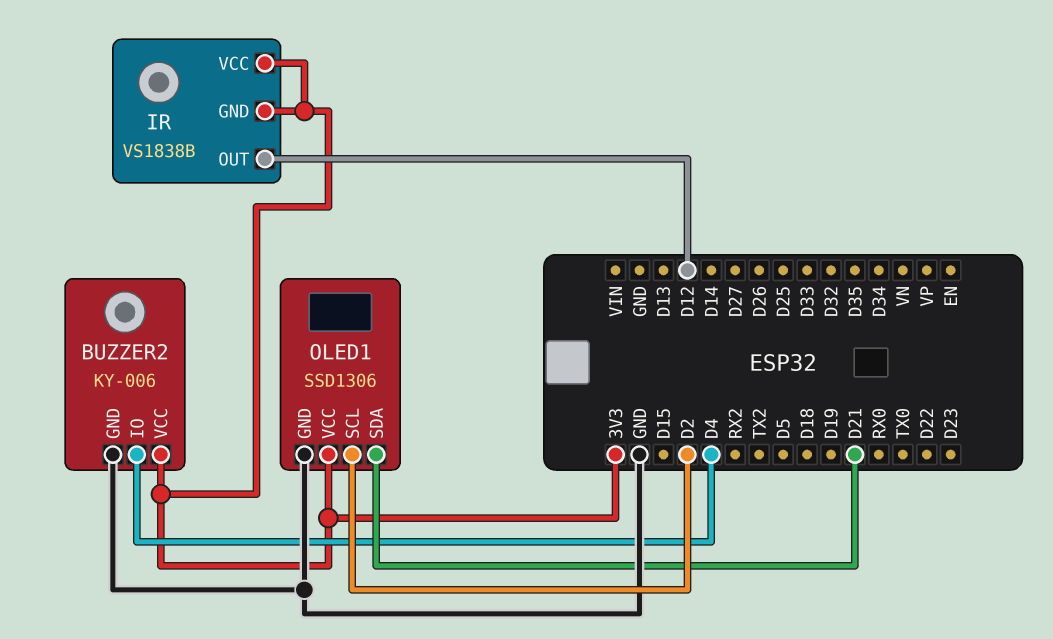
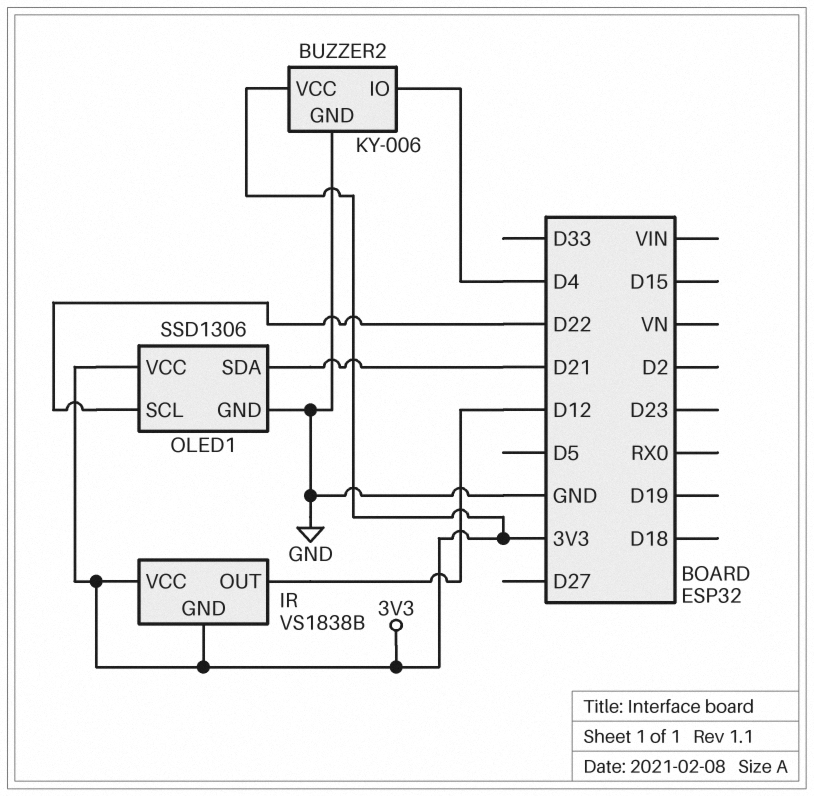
OLED1 pin SCL: D2 -> D22

